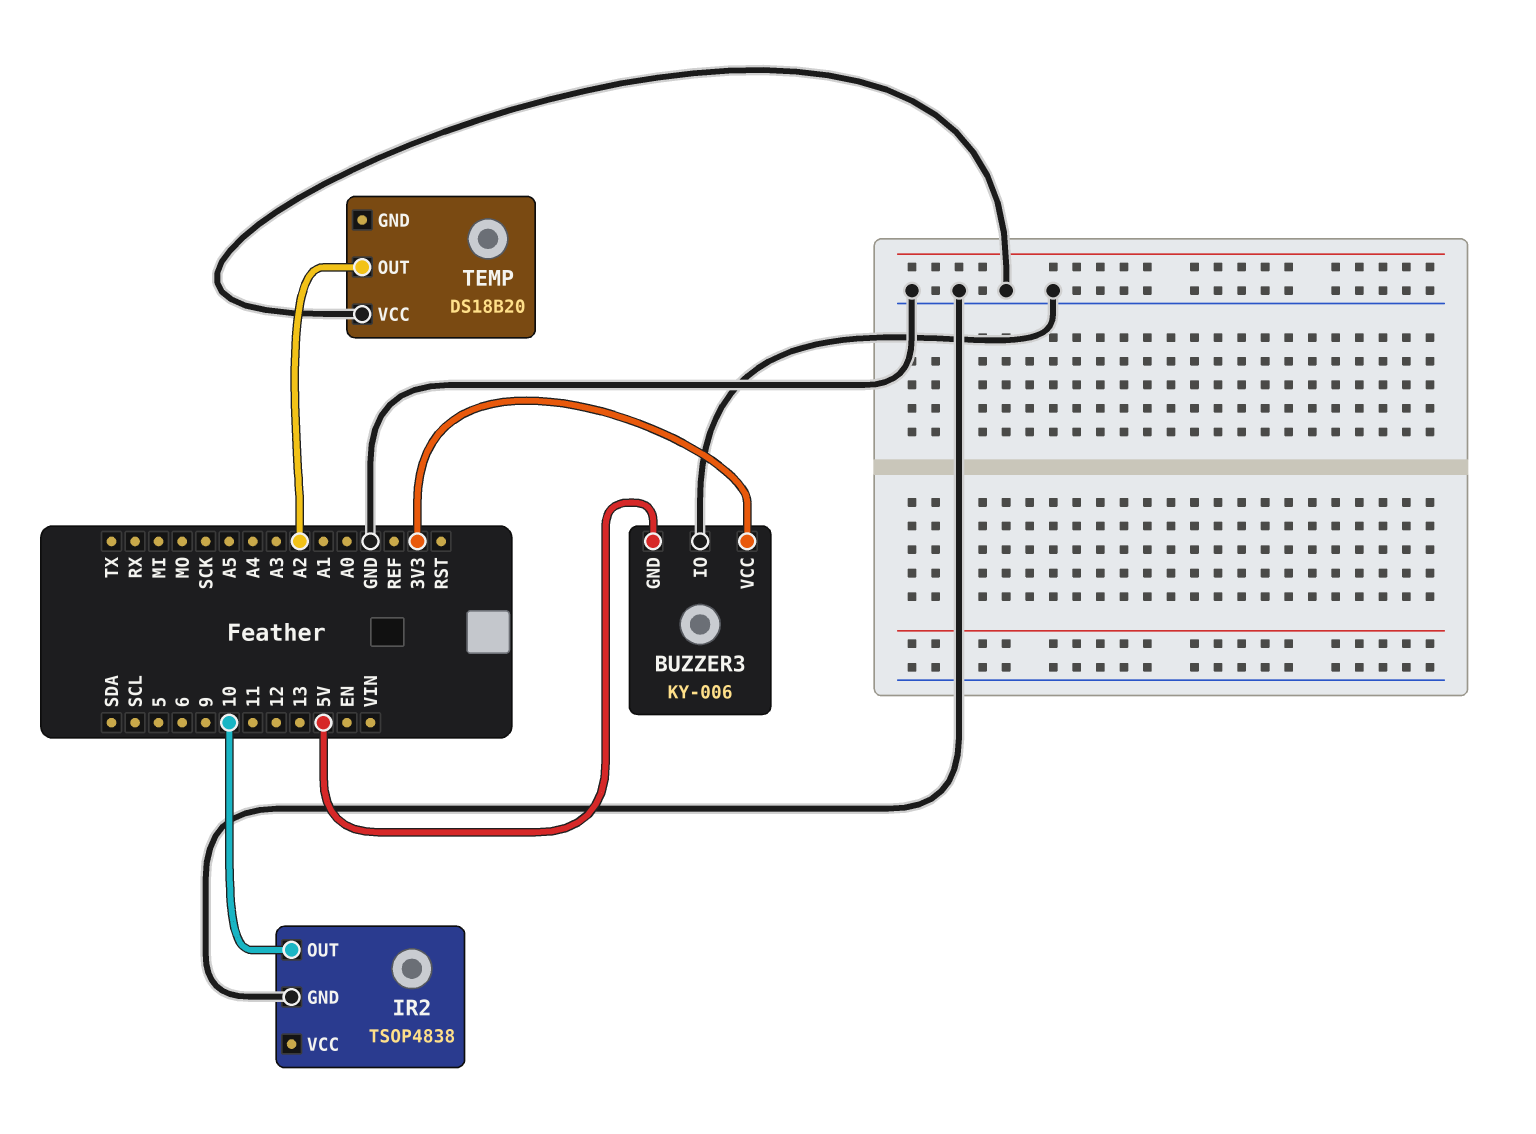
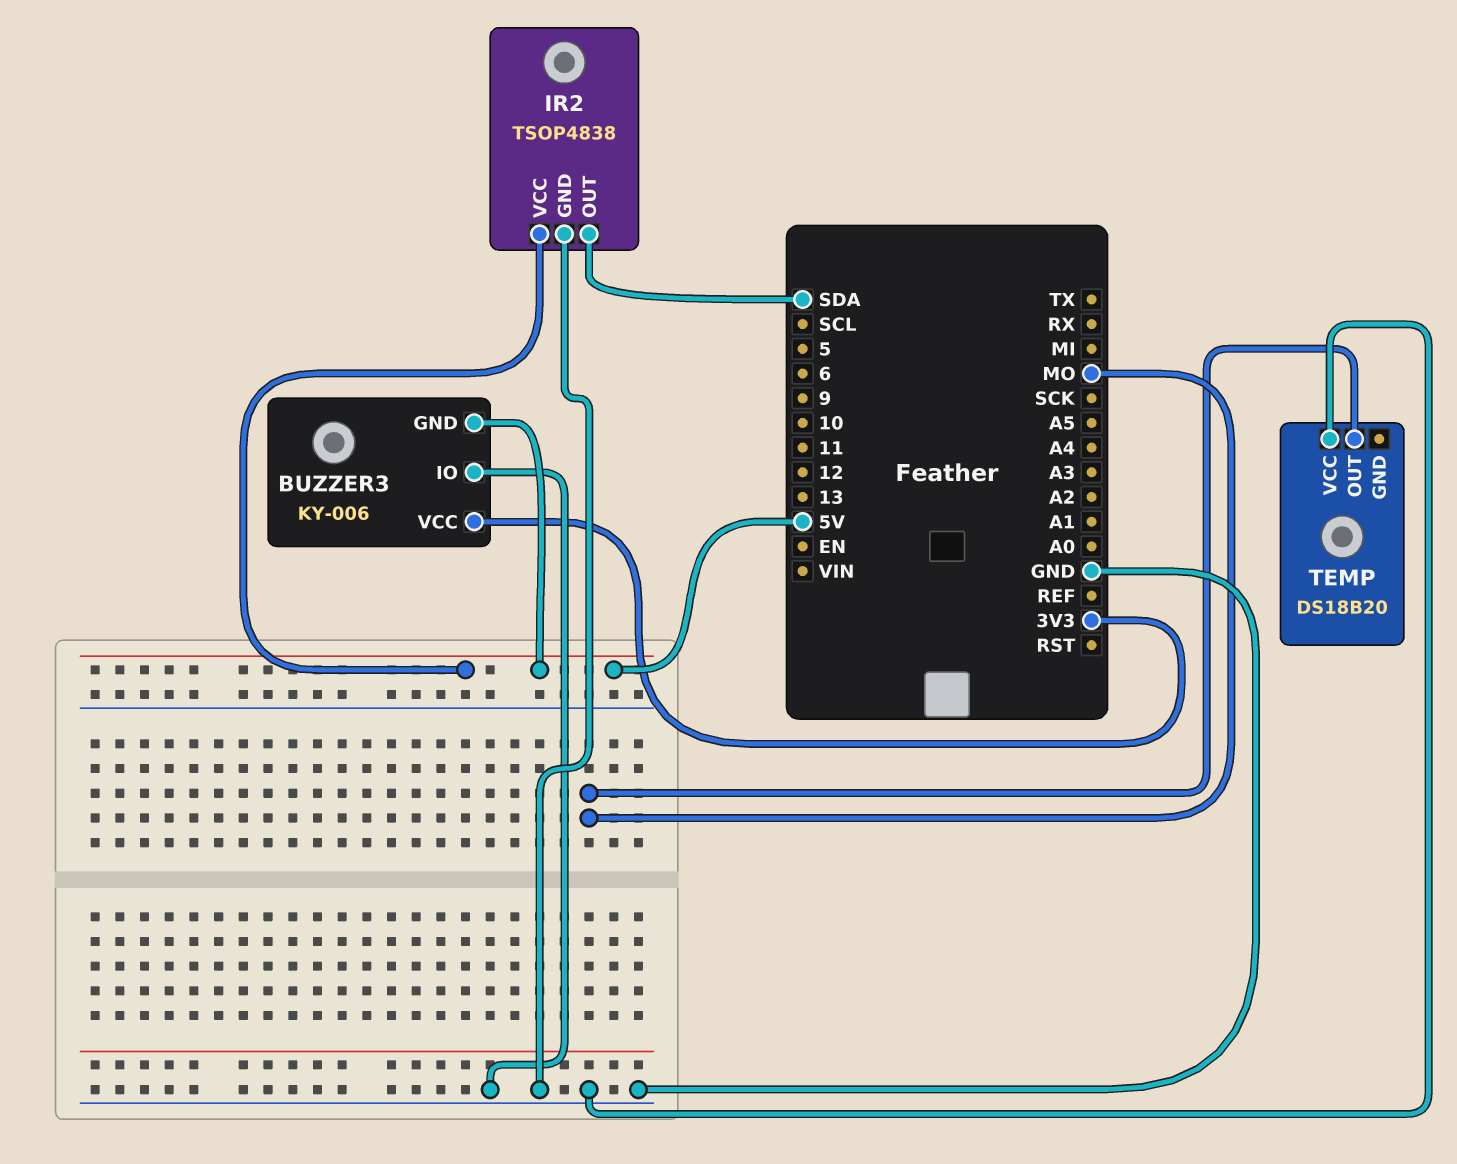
IR2 pin OUT: 10 -> SDA
IR2 pin VCC: none -> 5V
TEMP pin OUT: A2 -> MO

